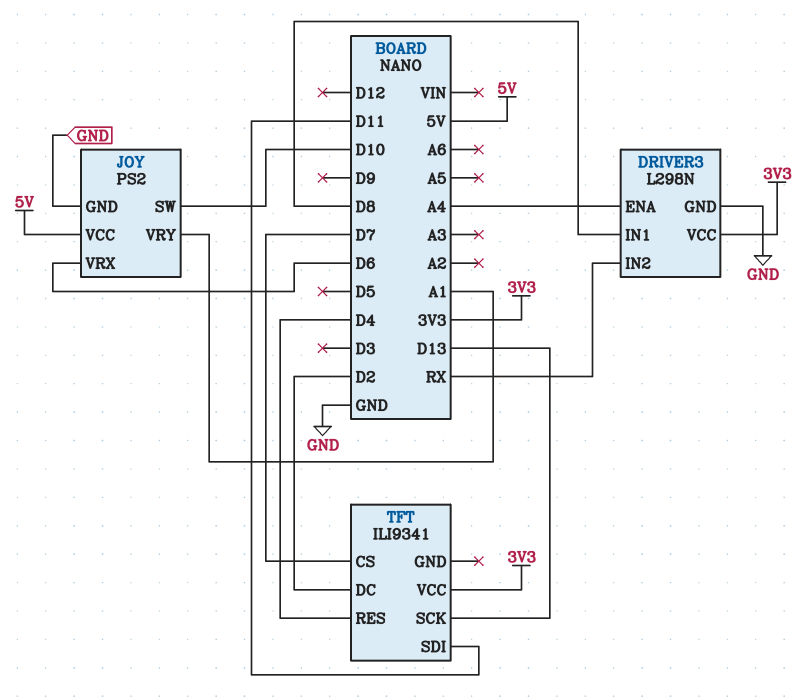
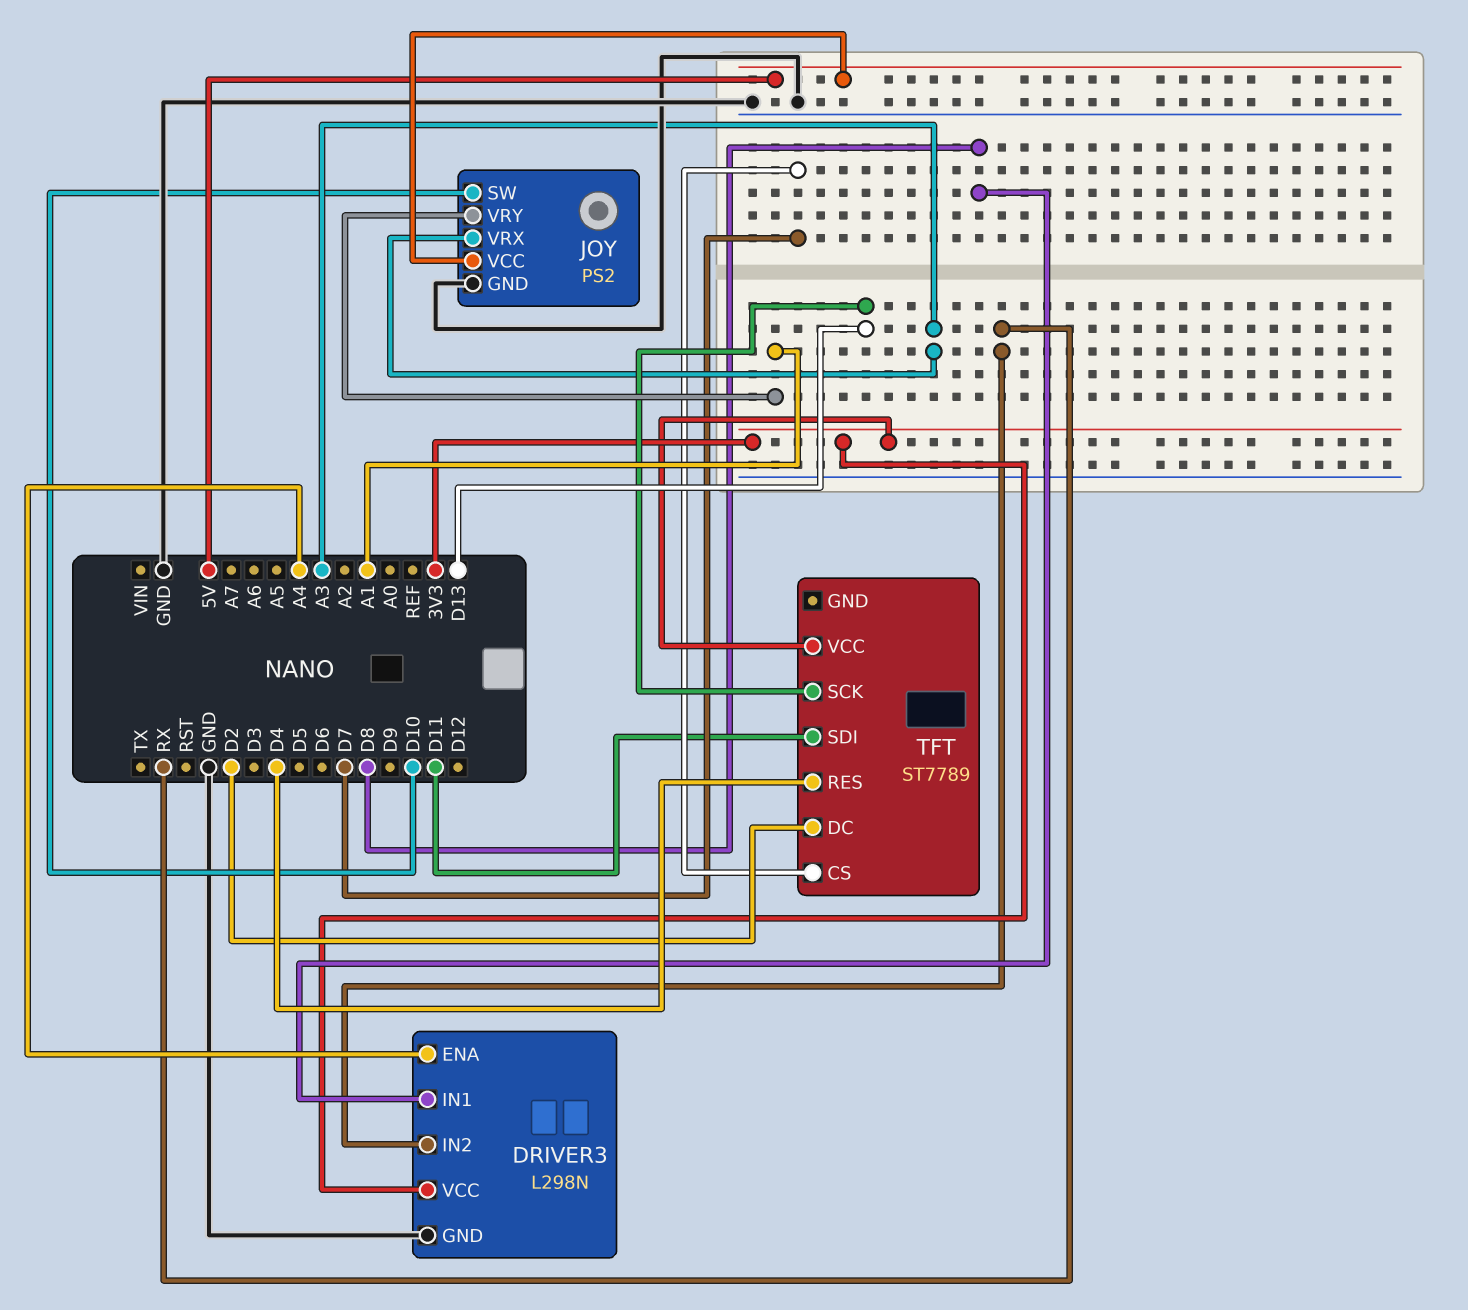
JOY pin VRX: D6 -> A3
TFT: ILI9341 -> ST7789

